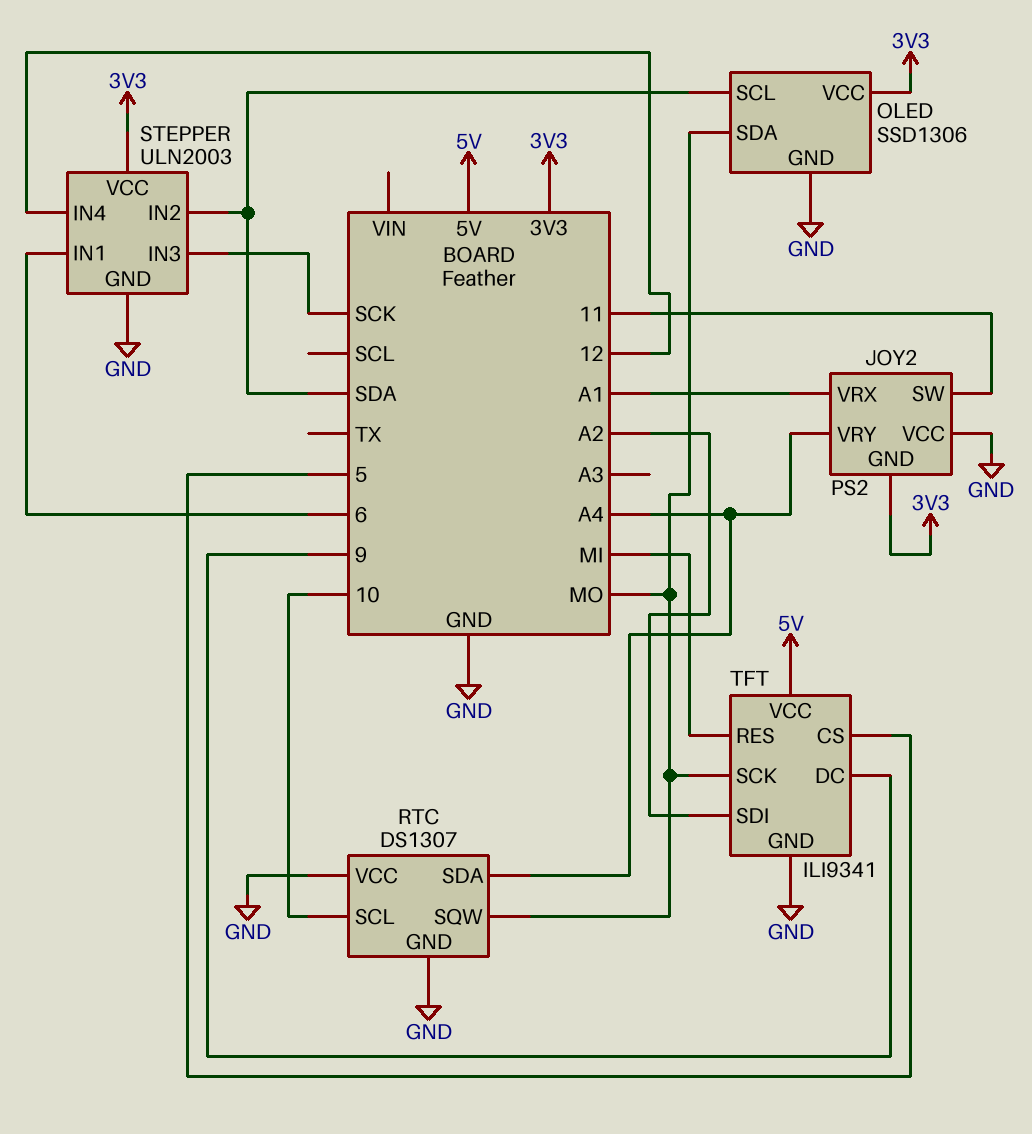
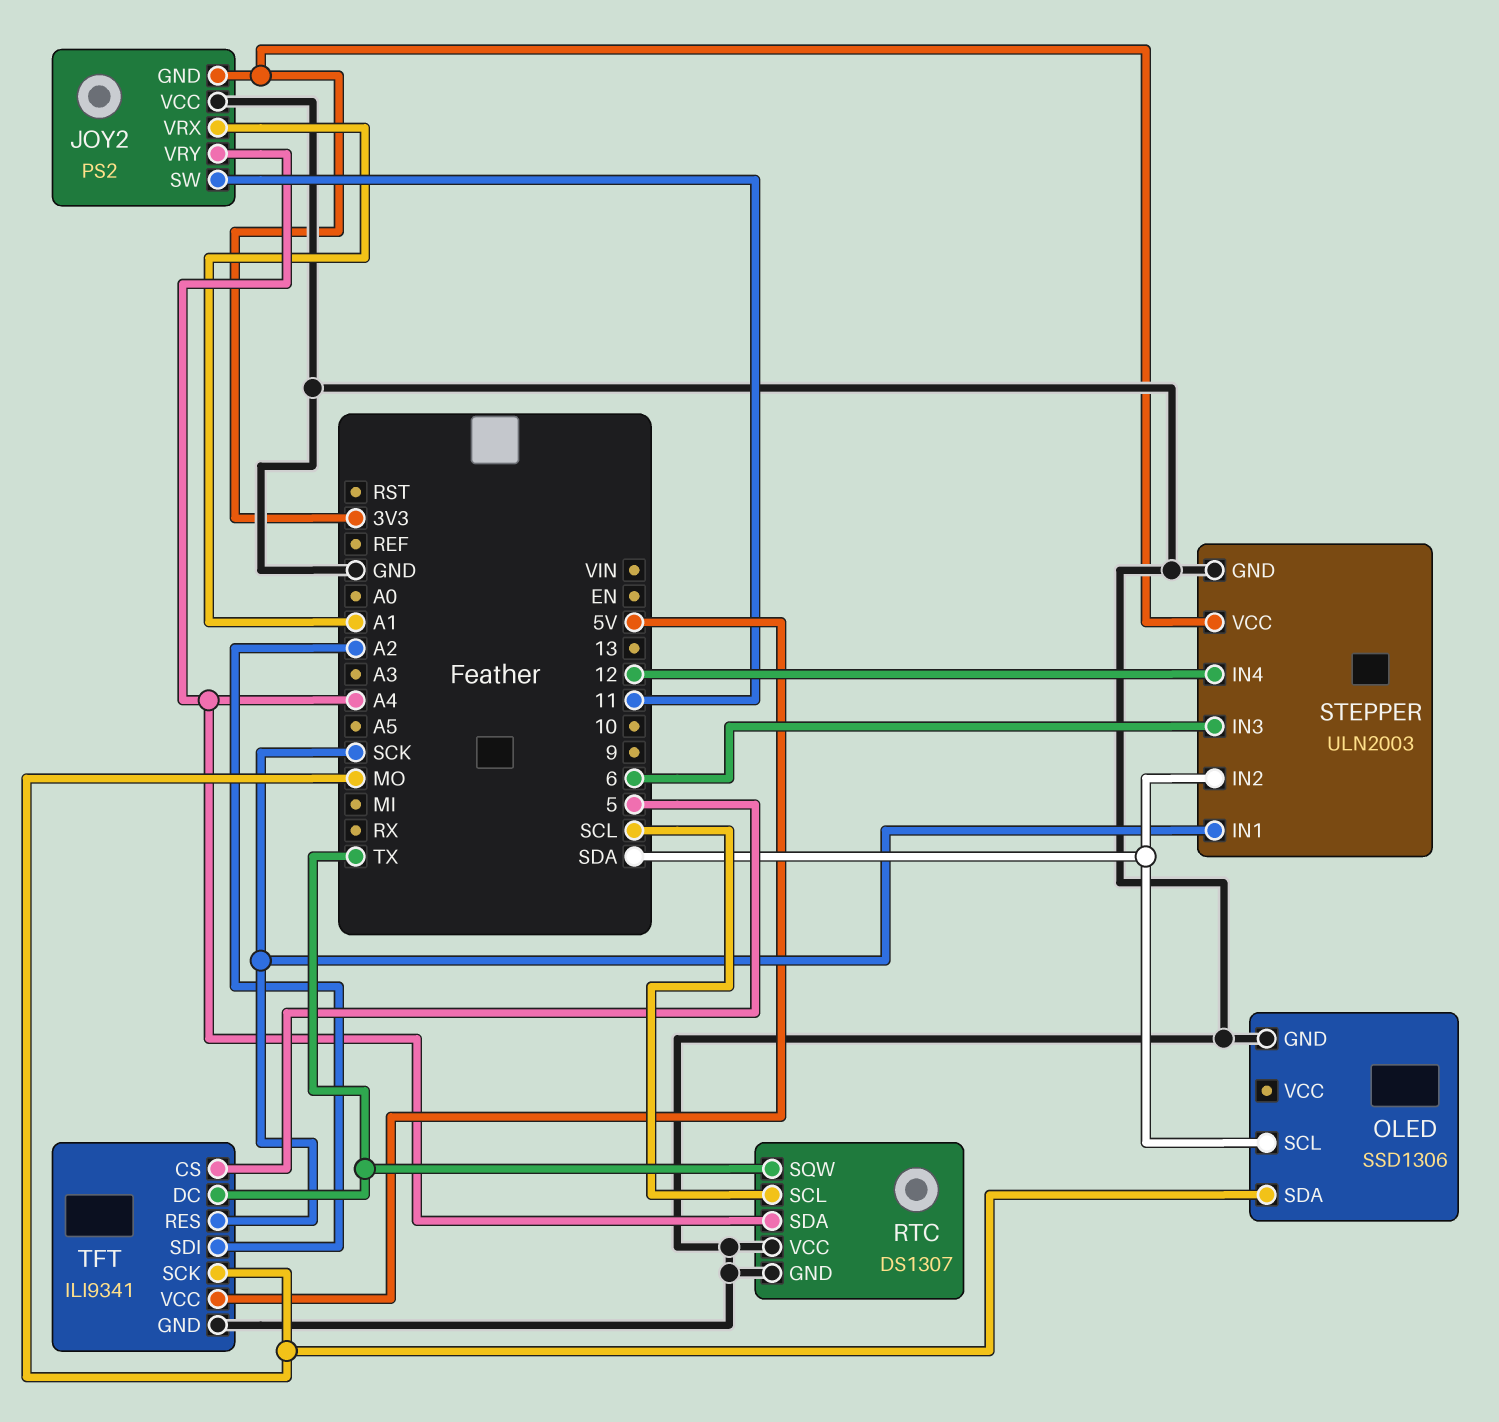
OLED pin VCC: 3V3 -> none
RTC pin SCL: 10 -> SCL
RTC pin SQW: MO -> TX
STEPPER pin IN1: 6 -> SCK
STEPPER pin IN3: SCK -> 6
TFT pin DC: 9 -> TX
TFT pin RES: MI -> SCK

